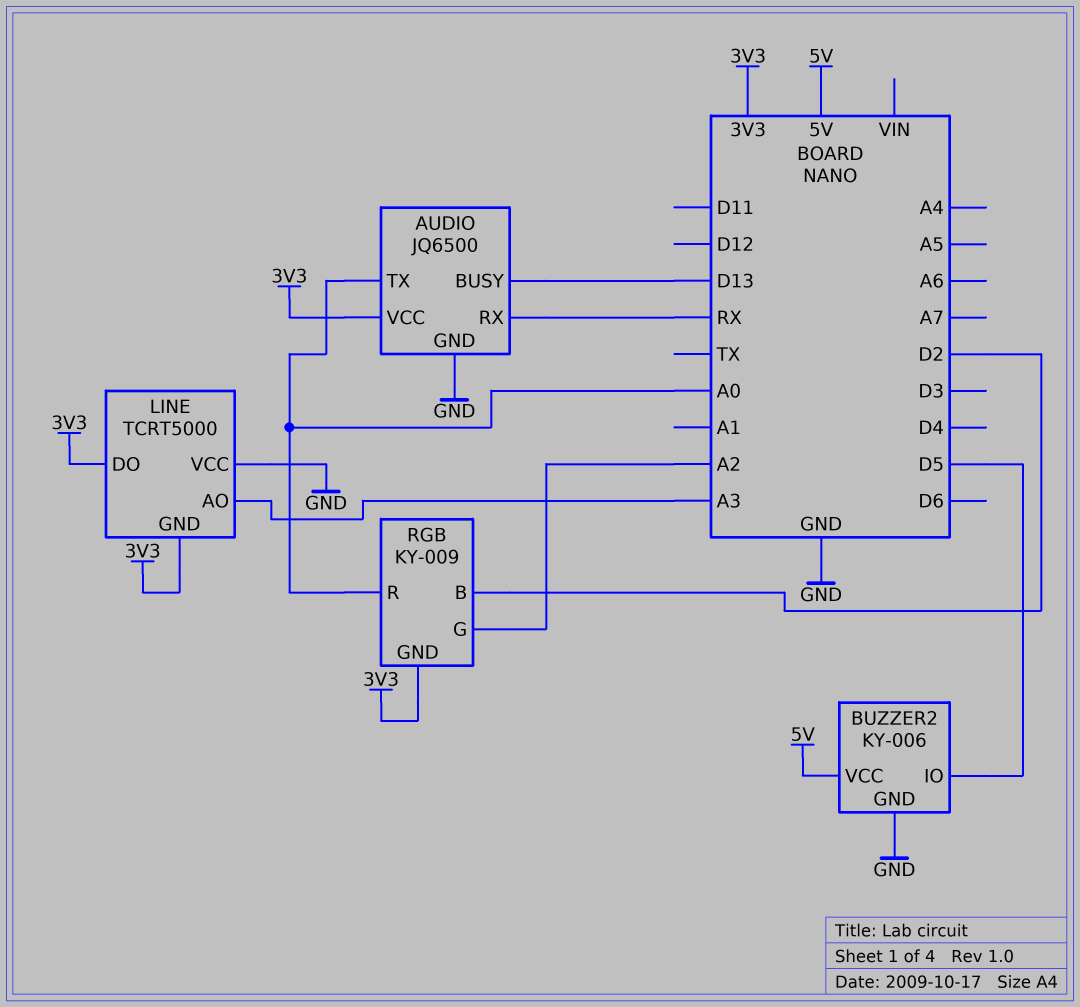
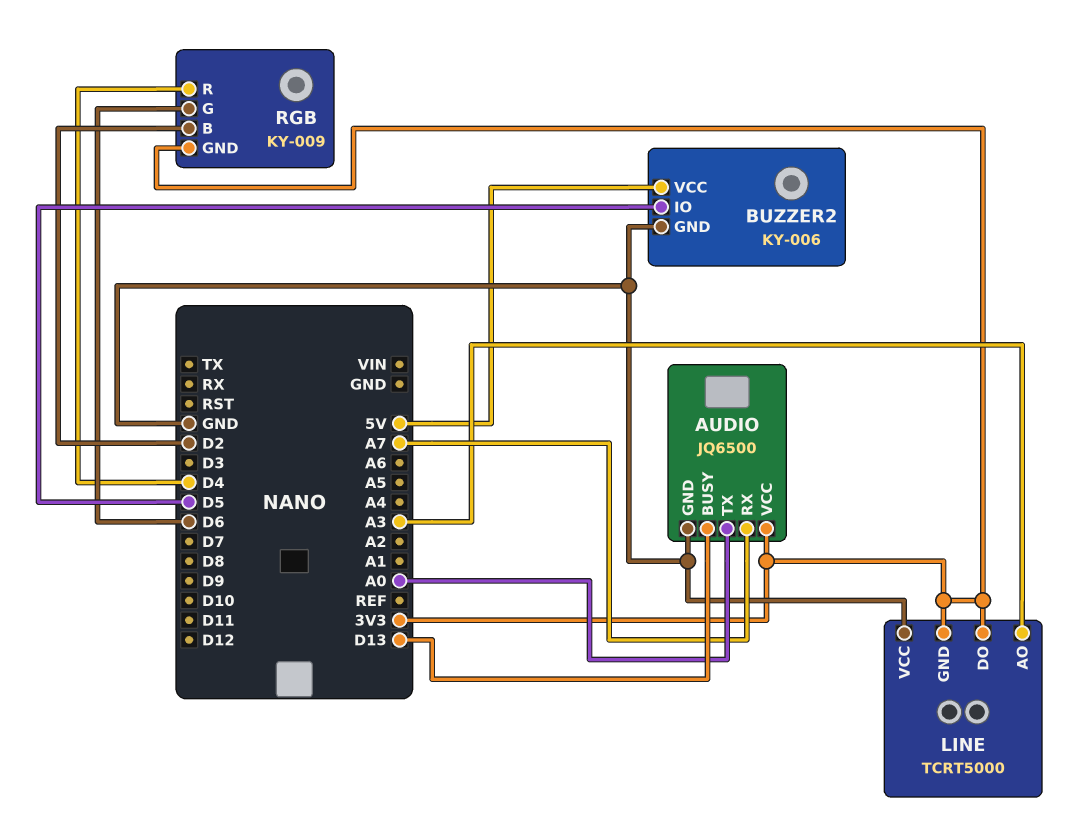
AUDIO pin RX: RX -> A7
RGB pin G: A2 -> D6
RGB pin R: A0 -> D4

